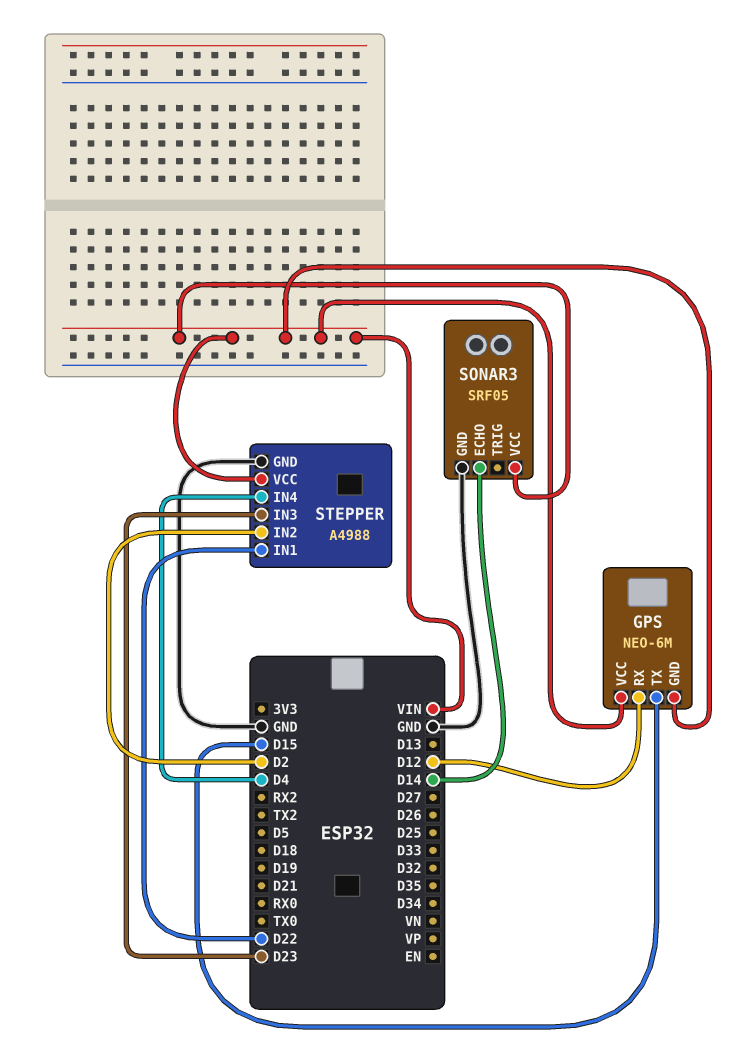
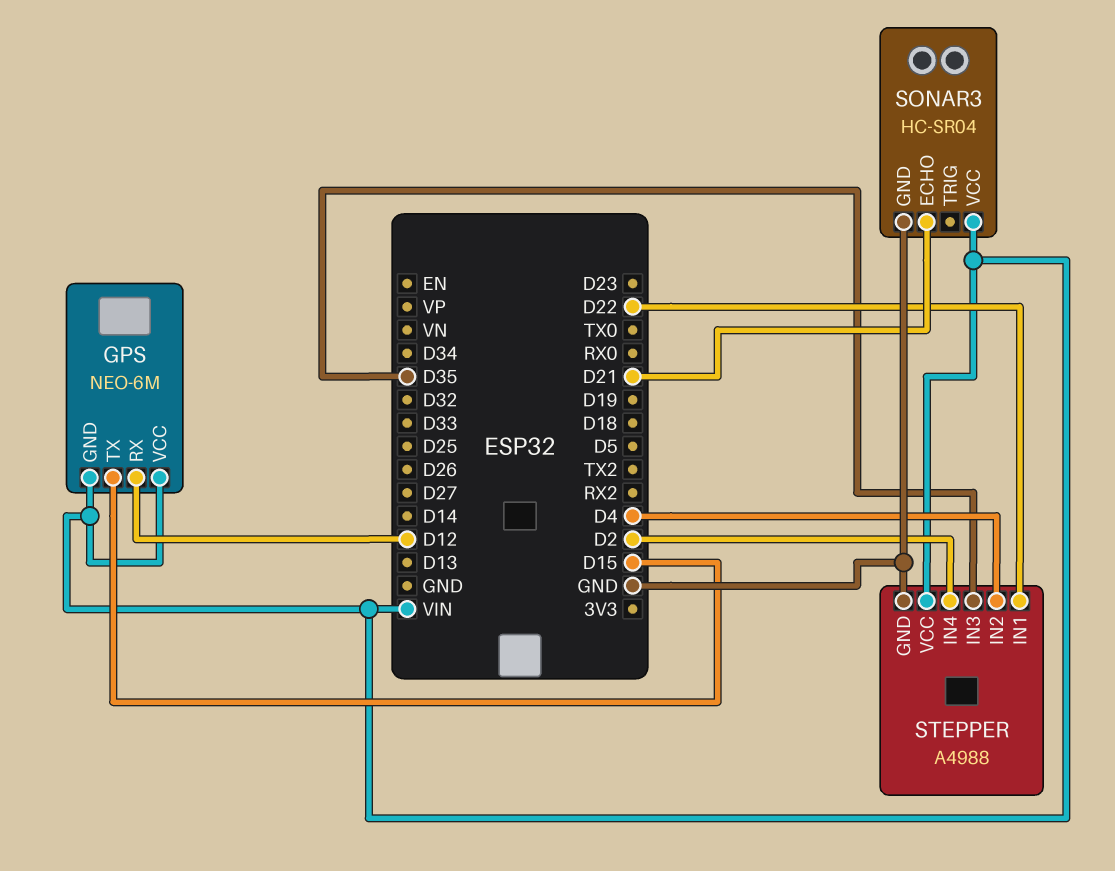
SONAR3: SRF05 -> HC-SR04
SONAR3 pin ECHO: D14 -> D21
STEPPER pin IN2: D2 -> D4
STEPPER pin IN3: D23 -> D35
STEPPER pin IN4: D4 -> D2

